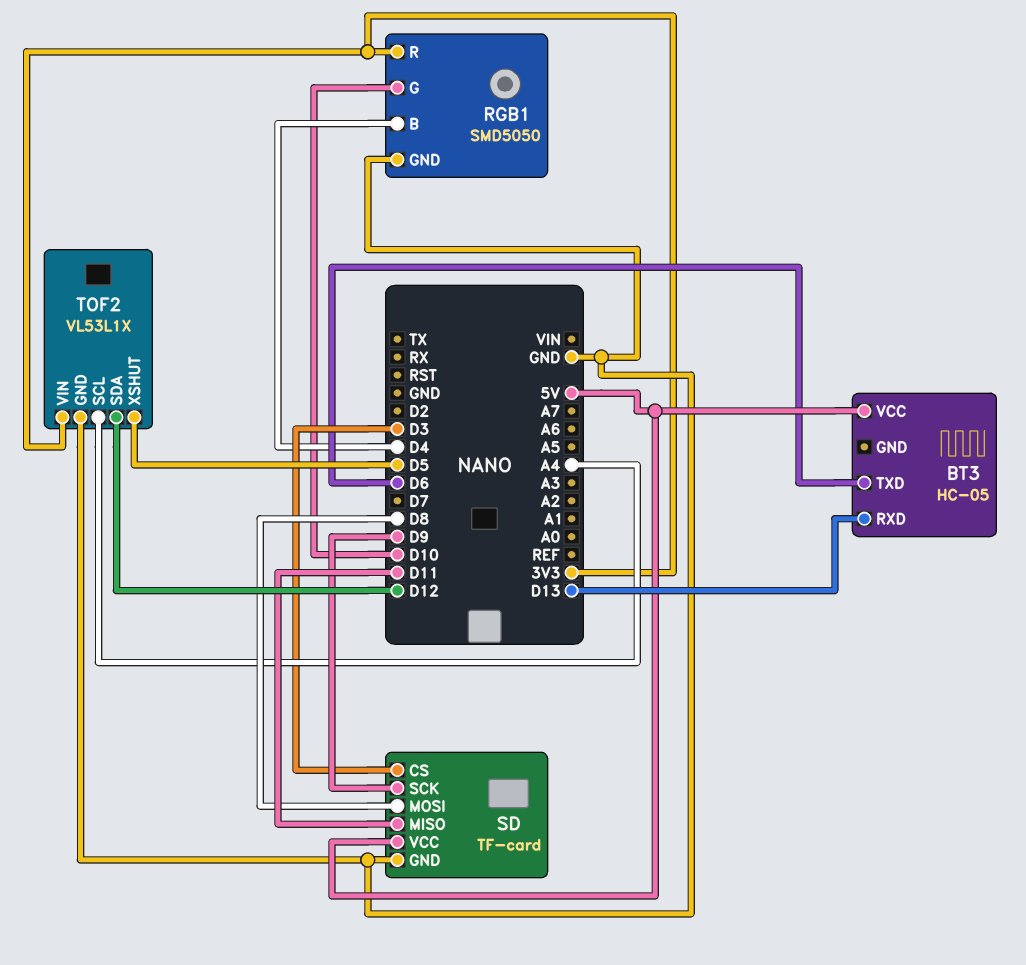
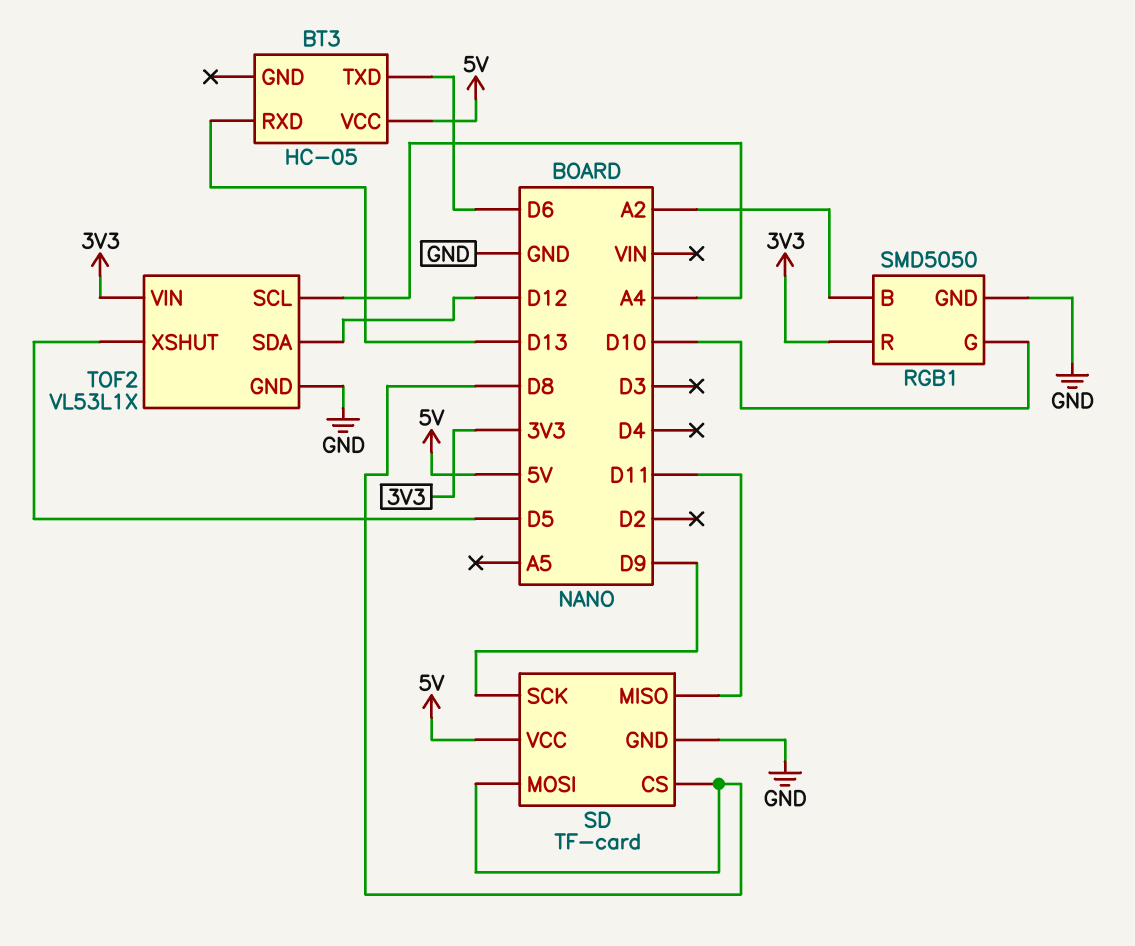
RGB1 pin B: D4 -> A2
SD pin CS: D3 -> D8

